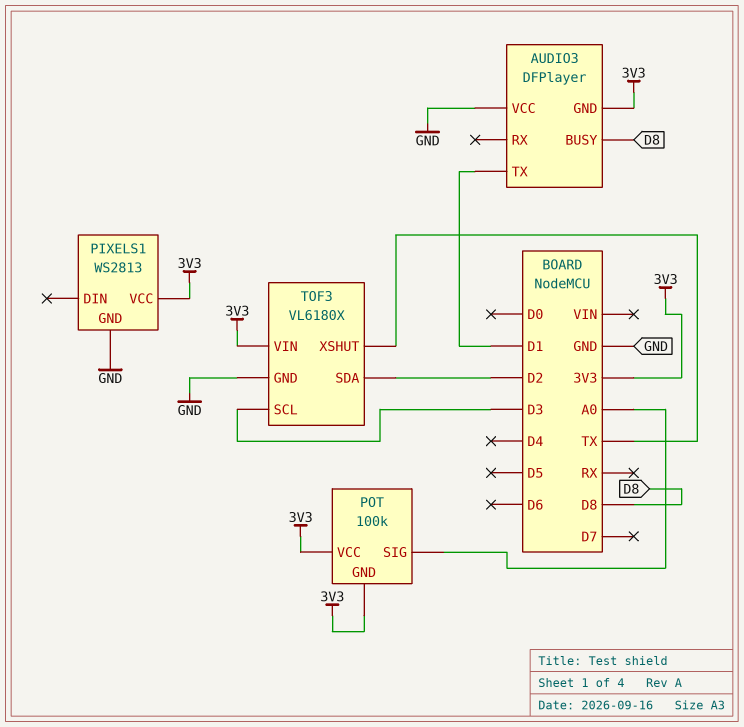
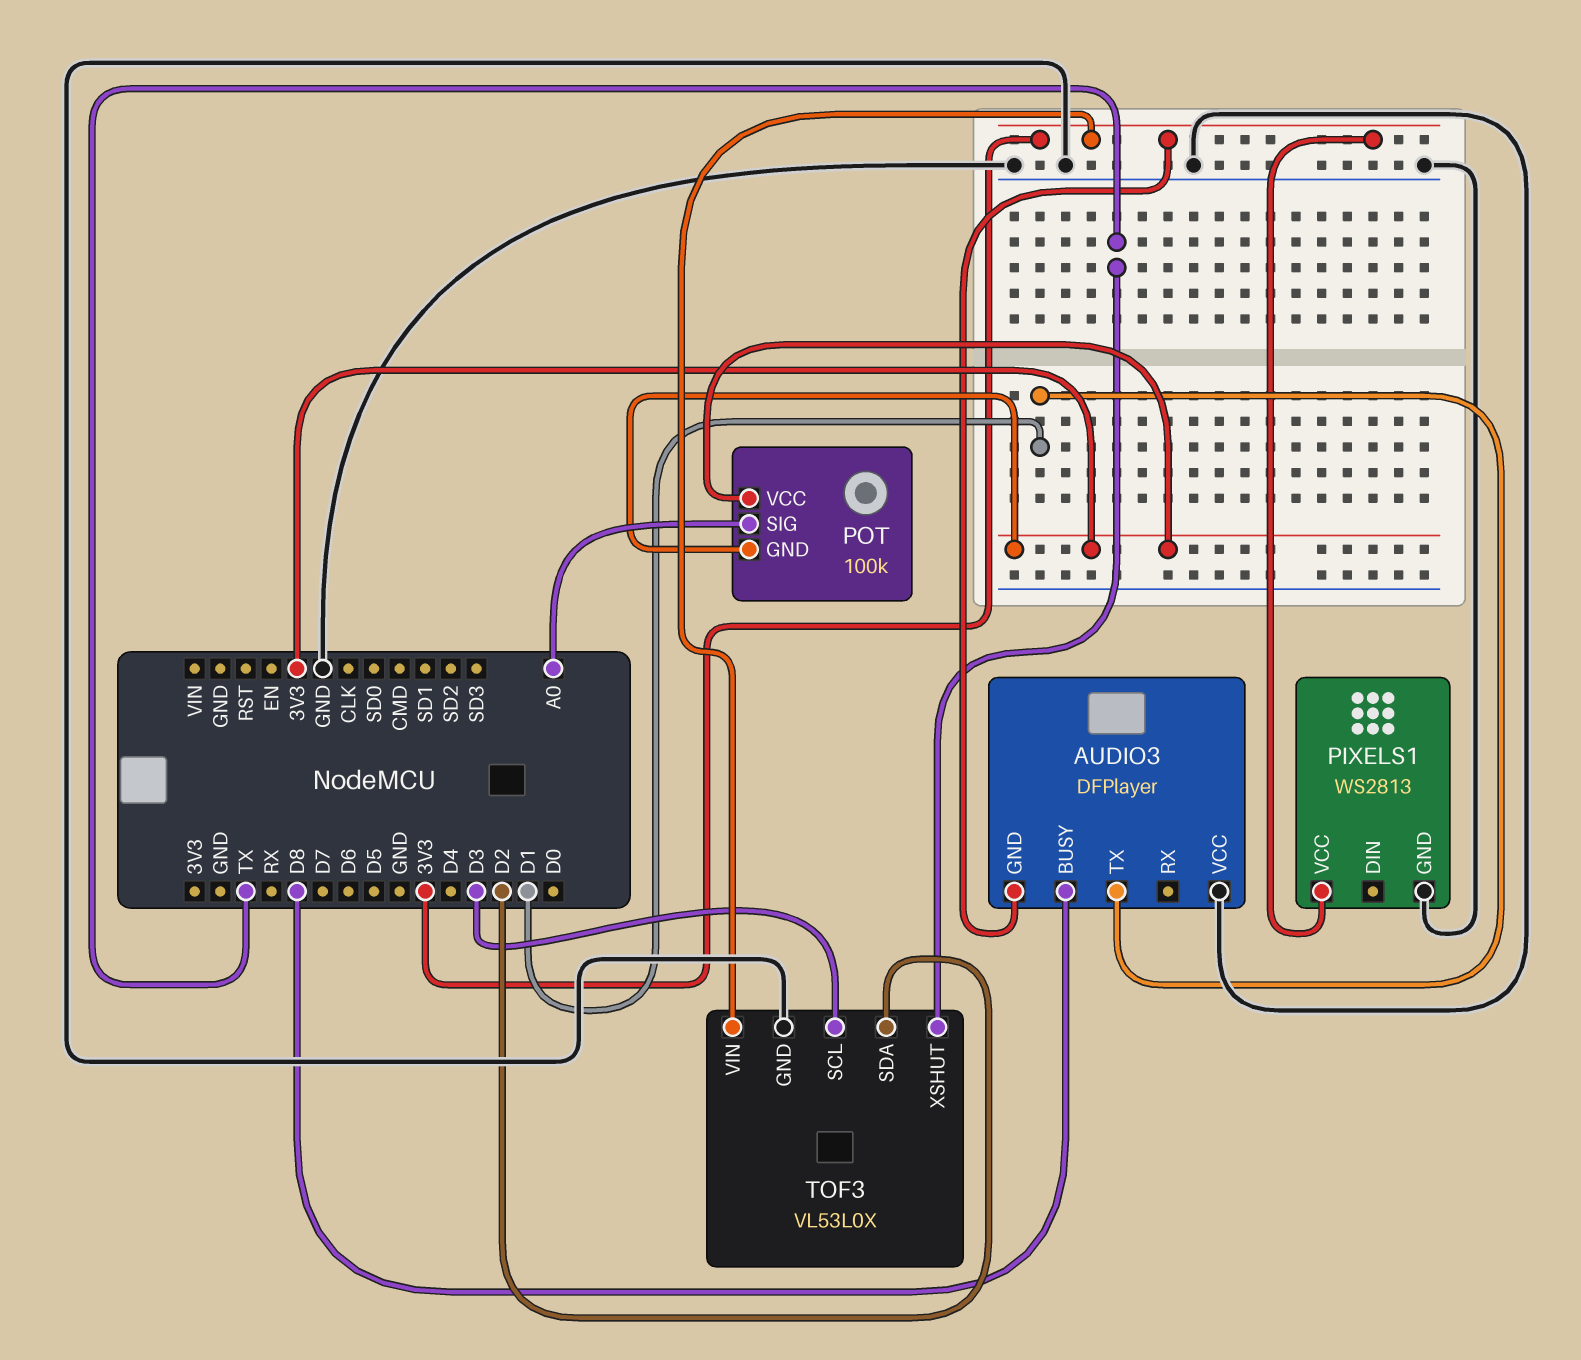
TOF3: VL6180X -> VL53L0X

